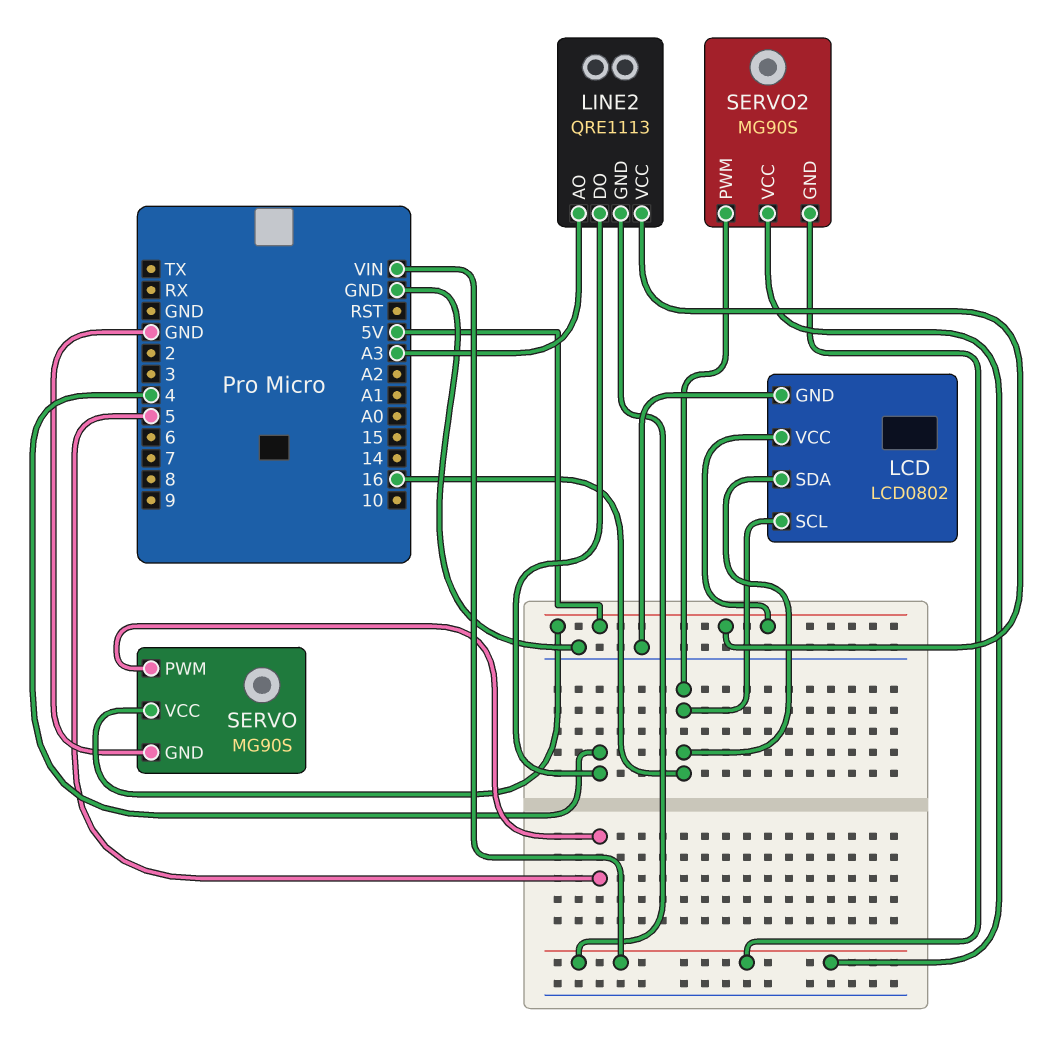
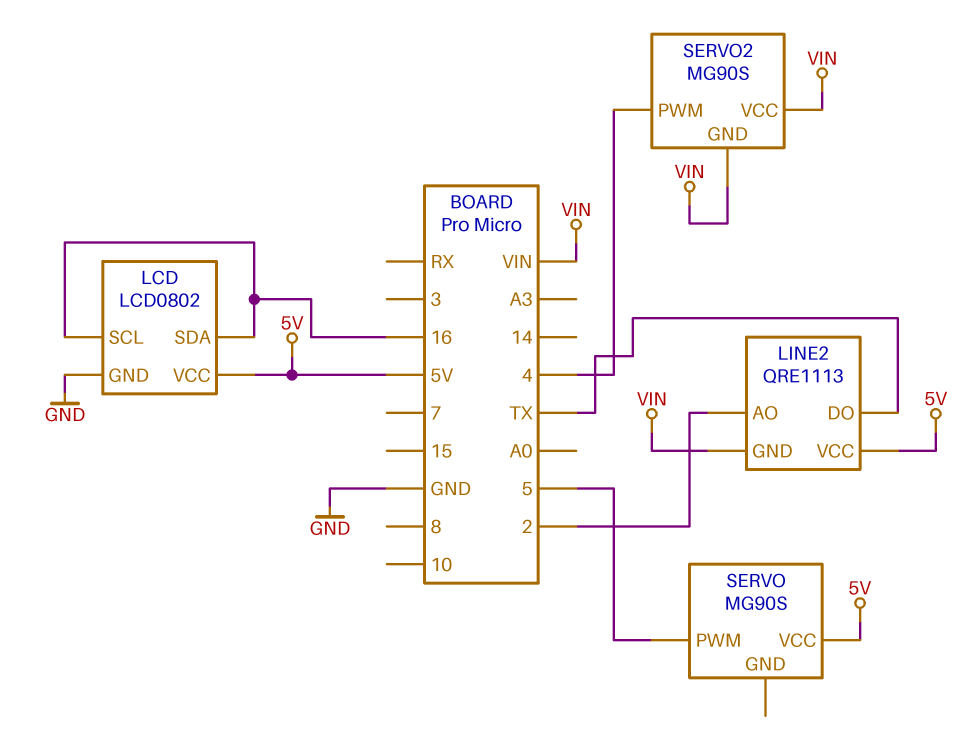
LINE2 pin AO: A3 -> 2
LINE2 pin DO: 4 -> TX
SERVO pin GND: GND -> none
SERVO2 pin PWM: 16 -> 4

